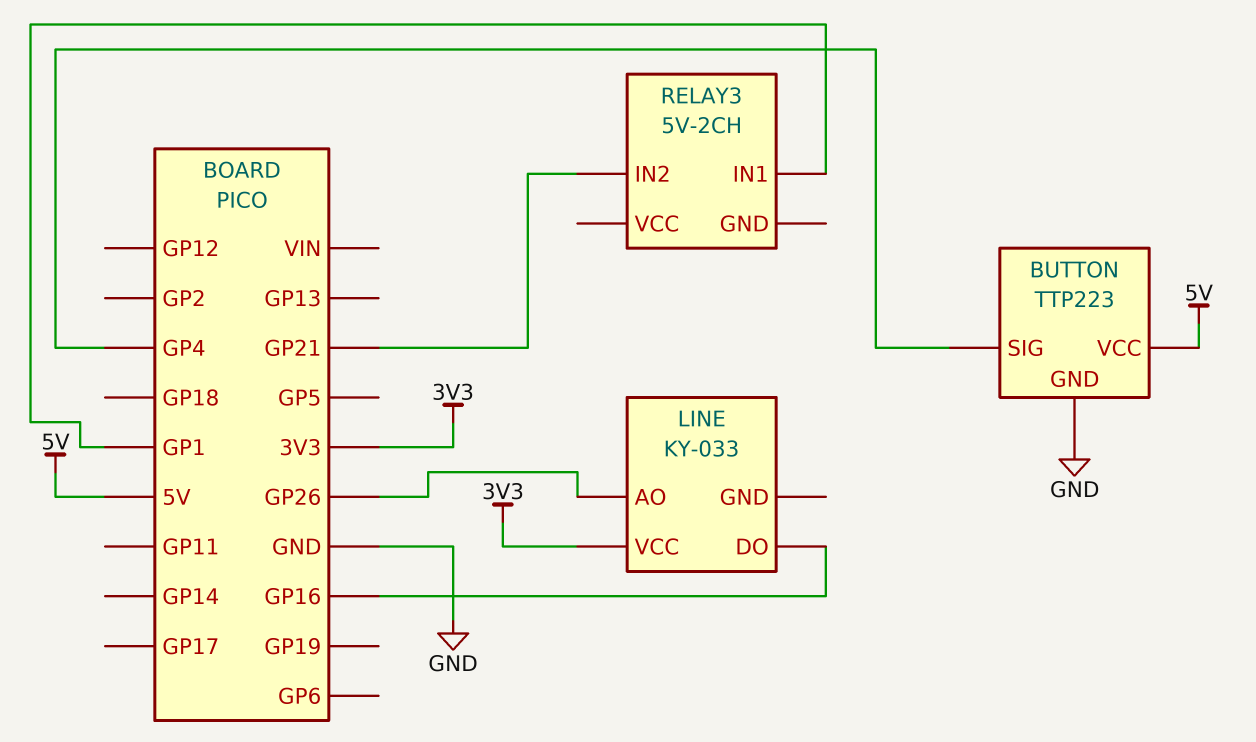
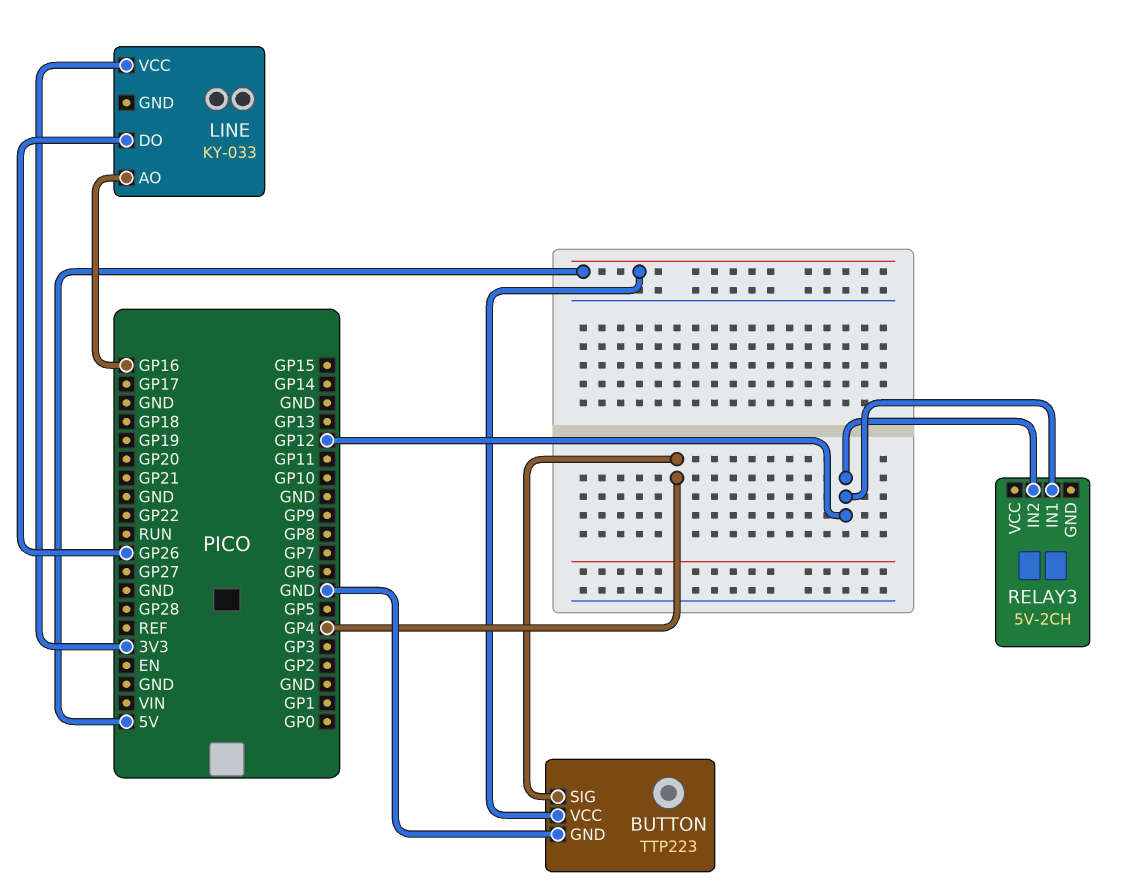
LINE pin AO: GP26 -> GP16
LINE pin DO: GP16 -> GP26
RELAY3 pin IN1: GP1 -> GP12
RELAY3 pin IN2: GP21 -> GP12

